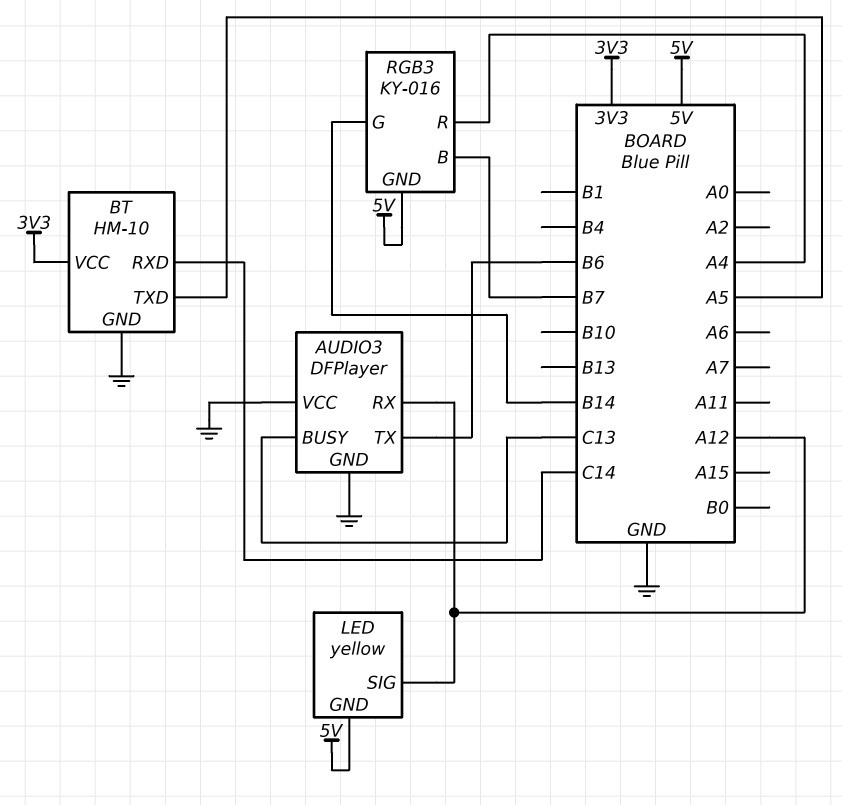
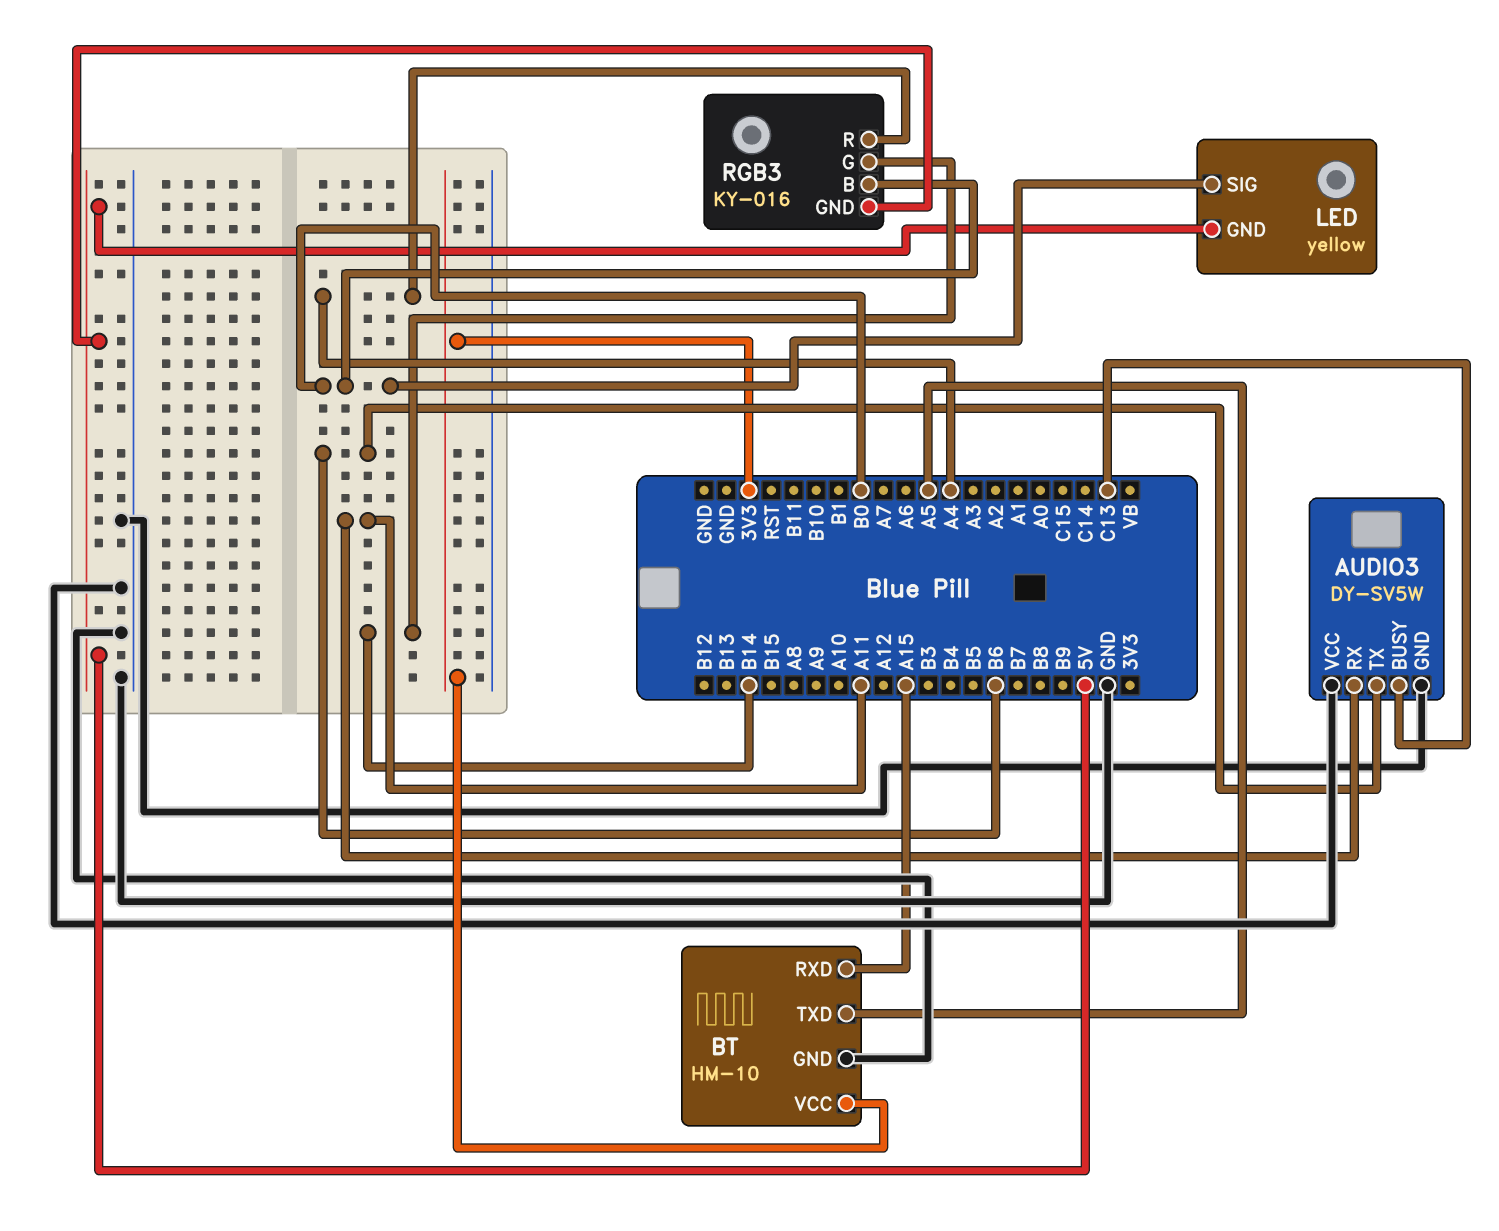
AUDIO3: DFPlayer -> DY-SV5W
AUDIO3 pin RX: A12 -> A11
BT pin RXD: C14 -> A15
LED pin SIG: A12 -> B0
RGB3 pin B: B7 -> B0

